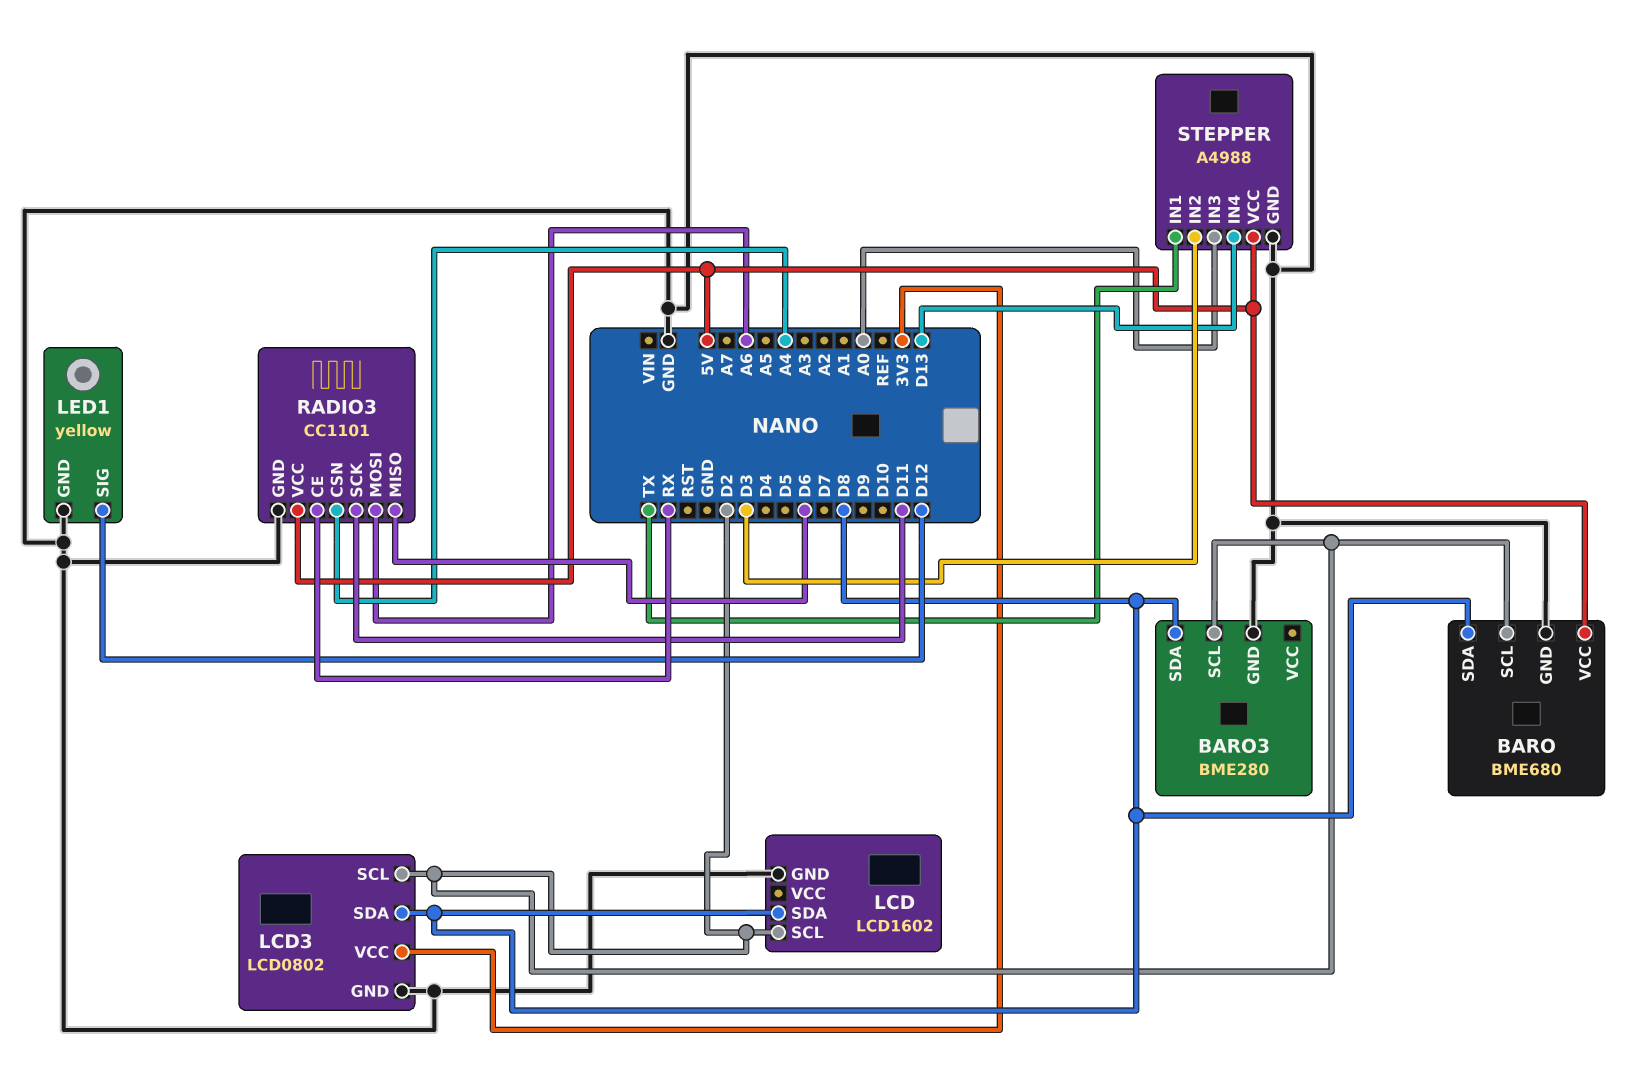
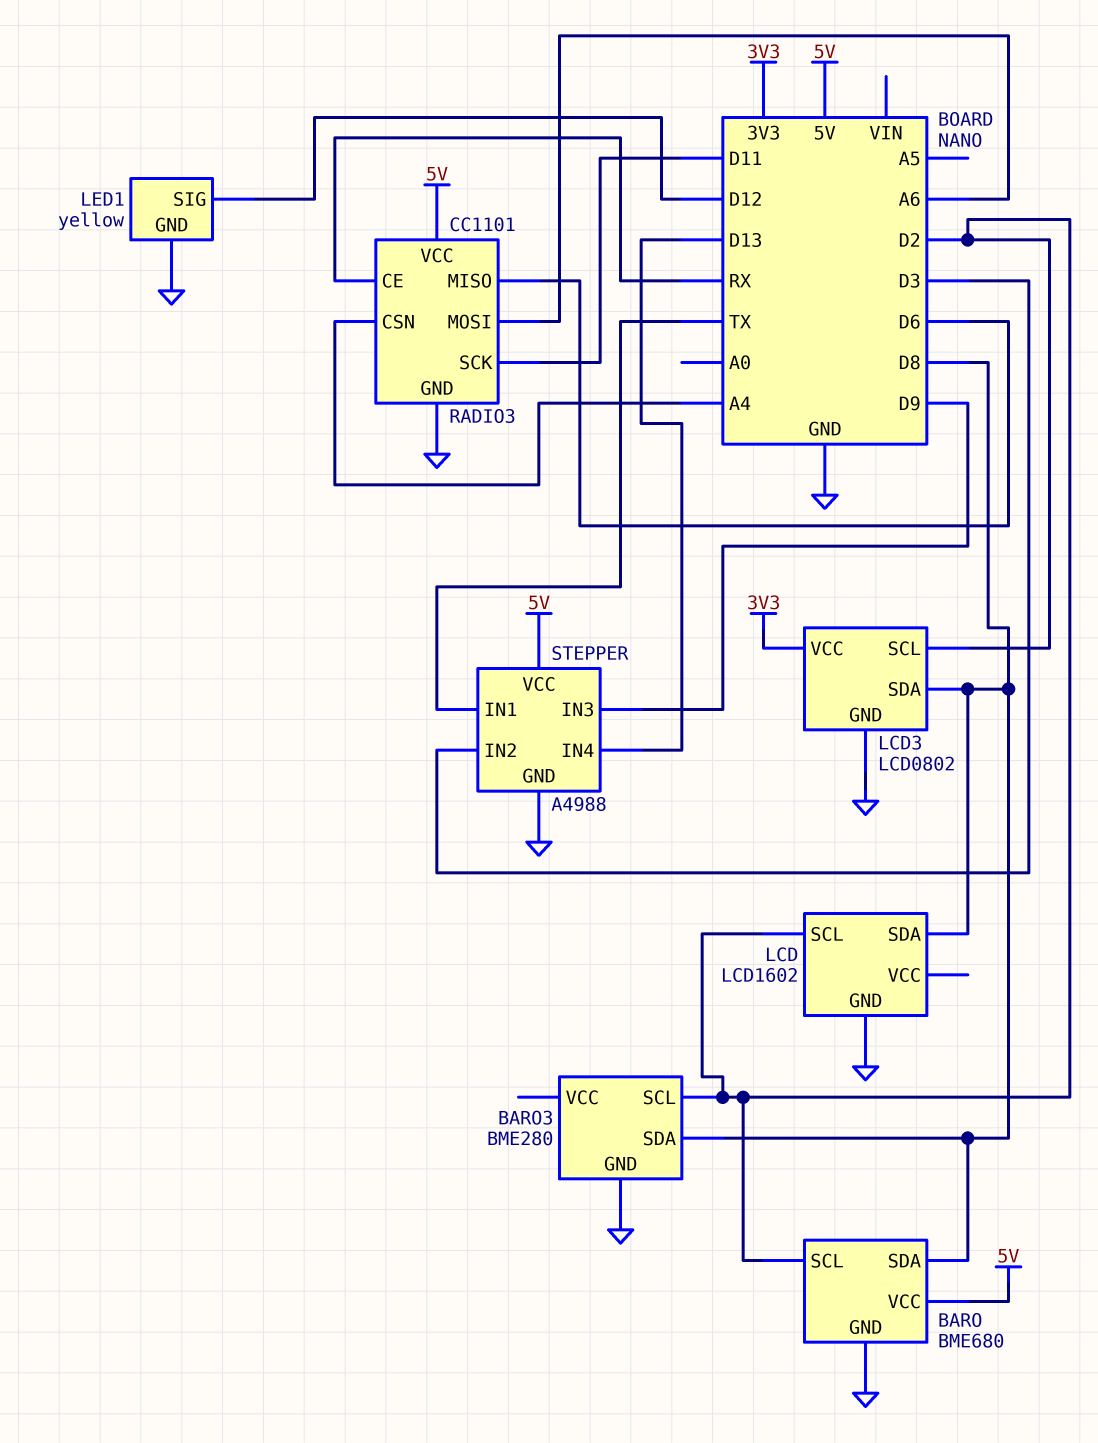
STEPPER pin IN3: A0 -> D9

